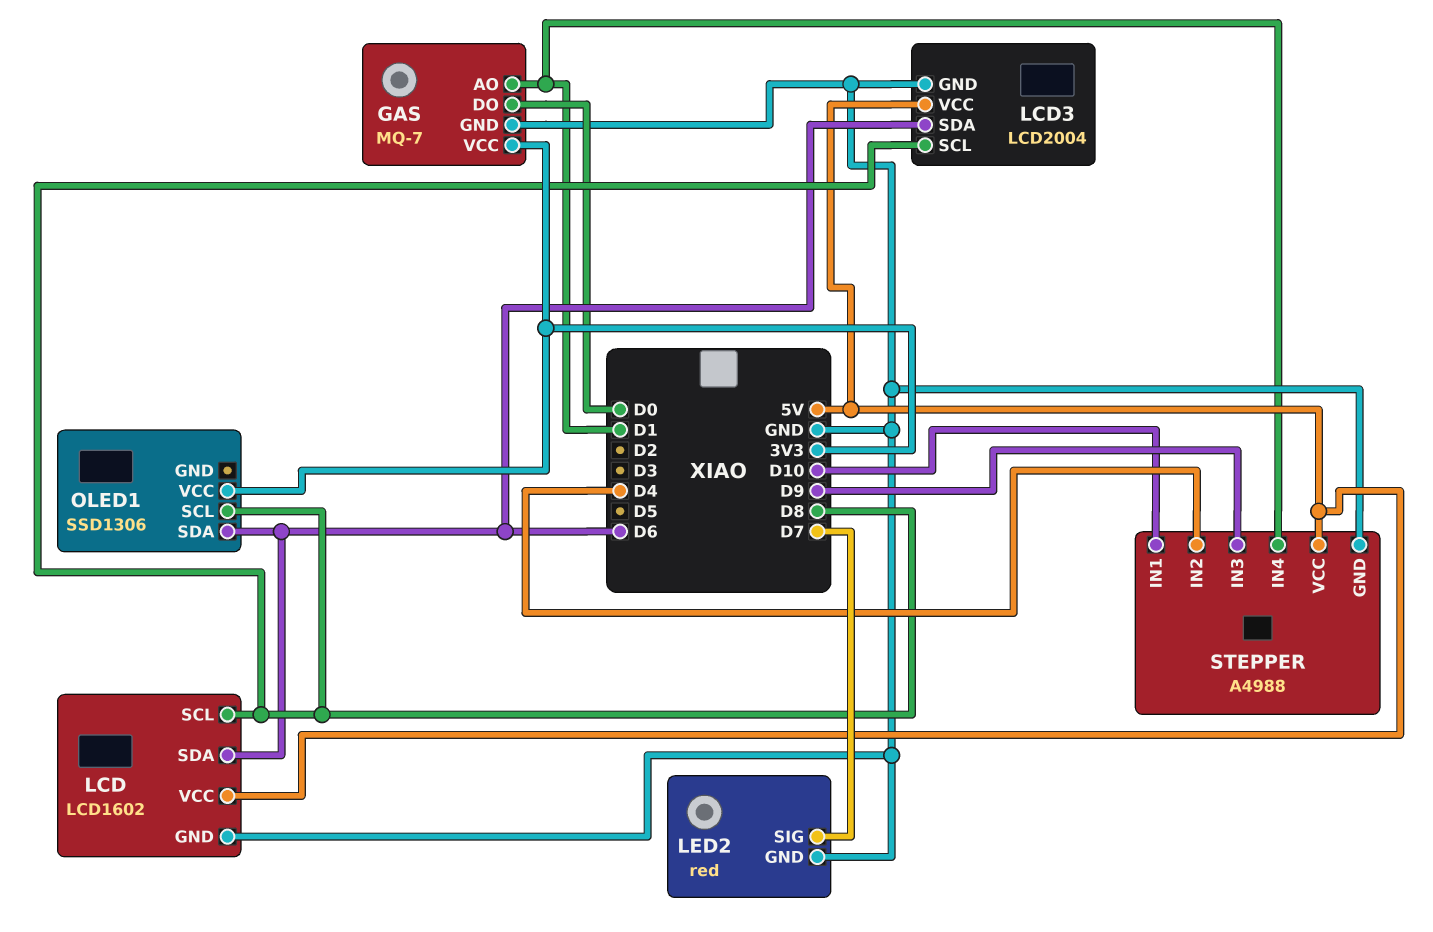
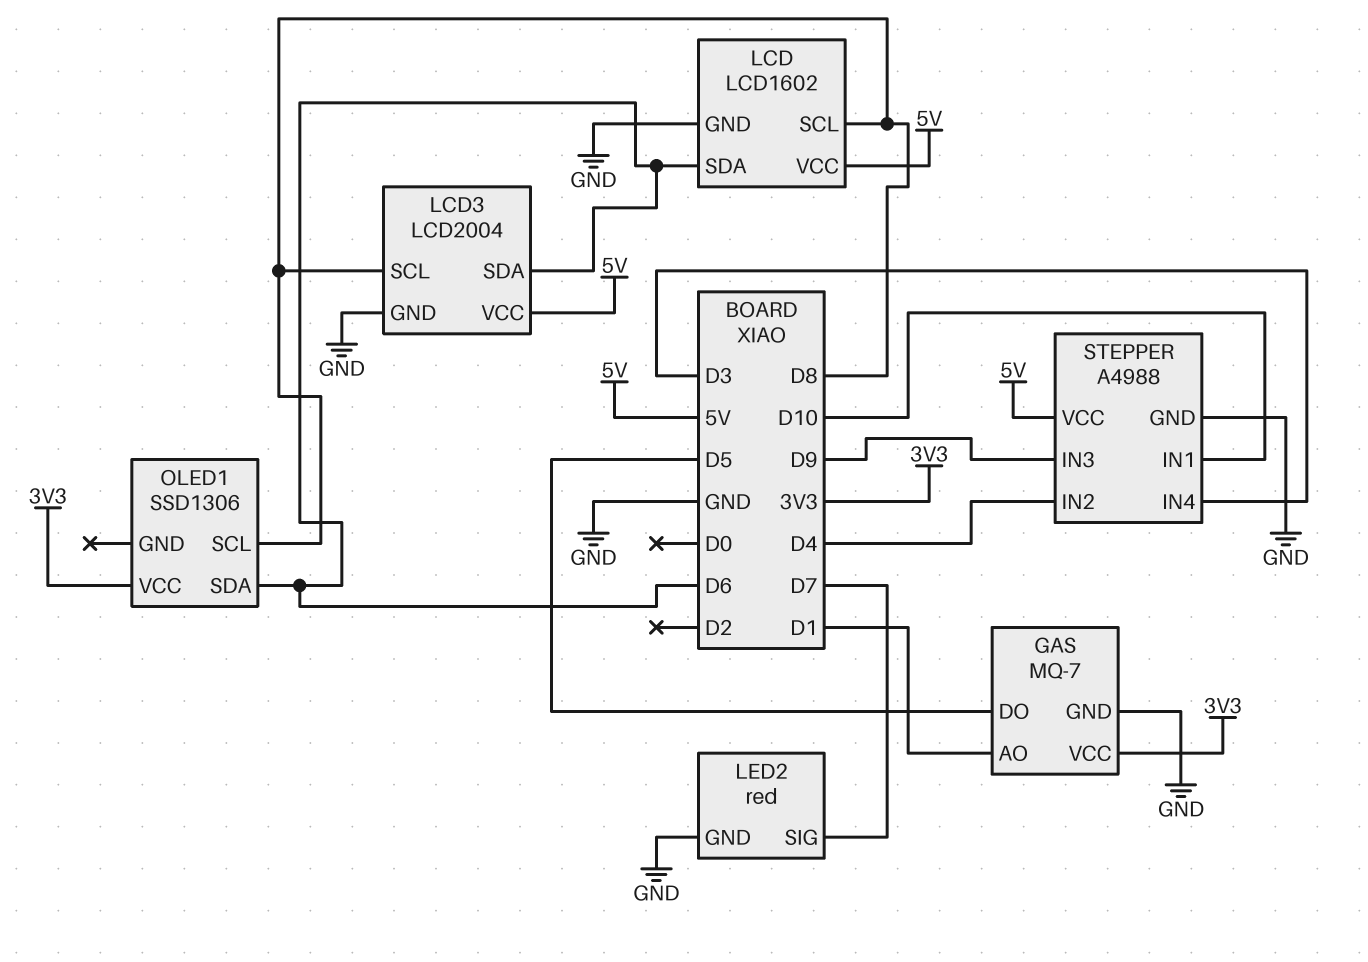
GAS pin DO: D0 -> D5
STEPPER pin IN4: D1 -> D3

